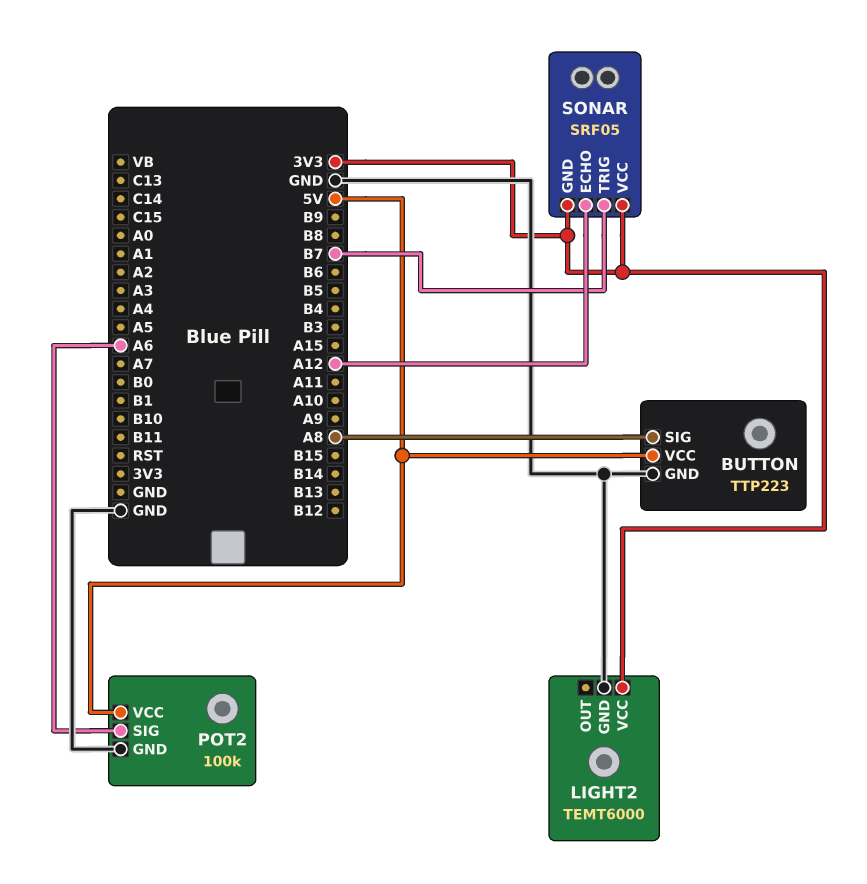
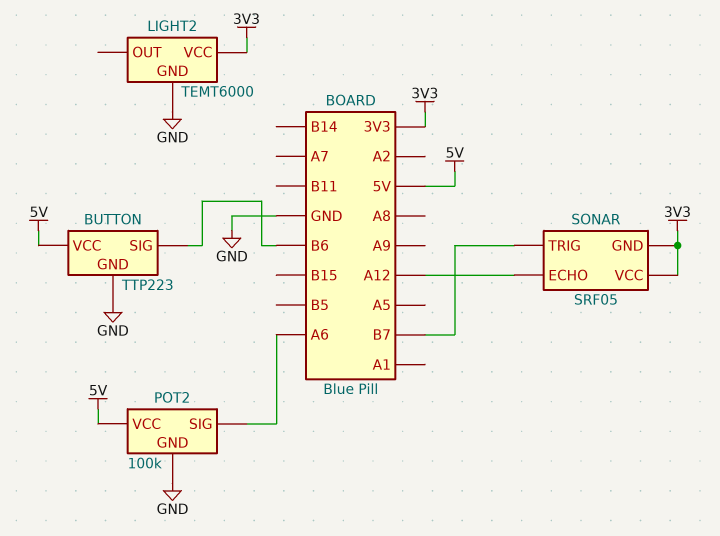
BUTTON pin SIG: A8 -> B6

